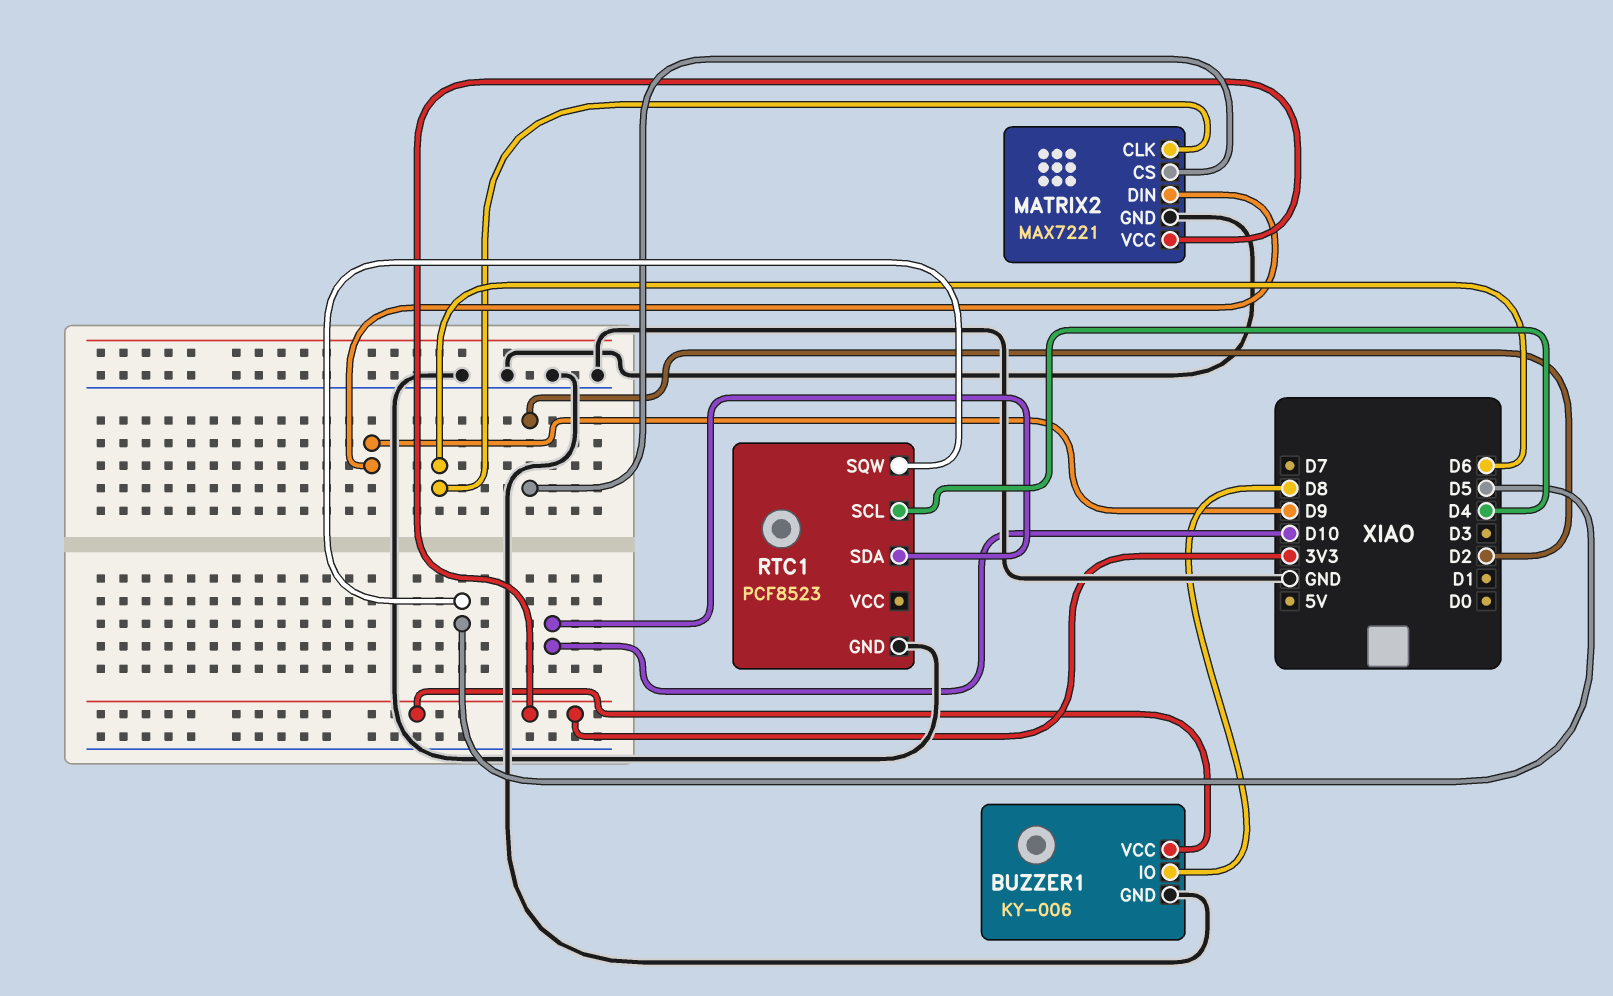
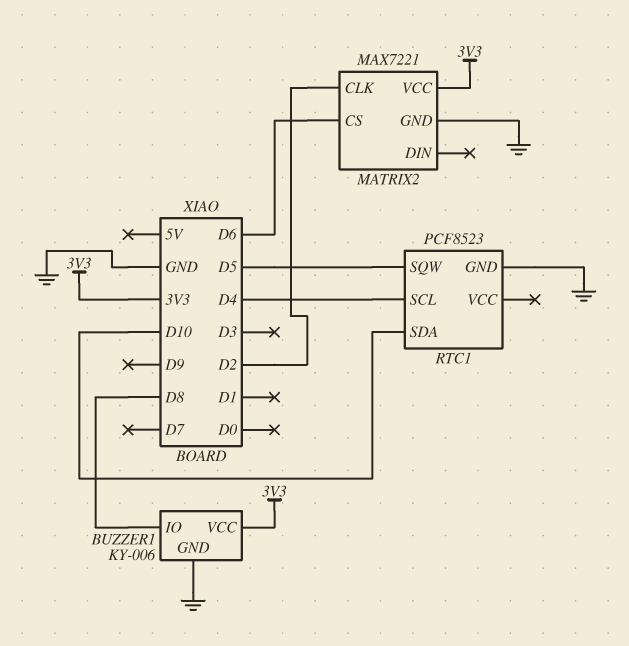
MATRIX2 pin CLK: D6 -> D2
MATRIX2 pin CS: D2 -> D6
MATRIX2 pin DIN: D9 -> none

